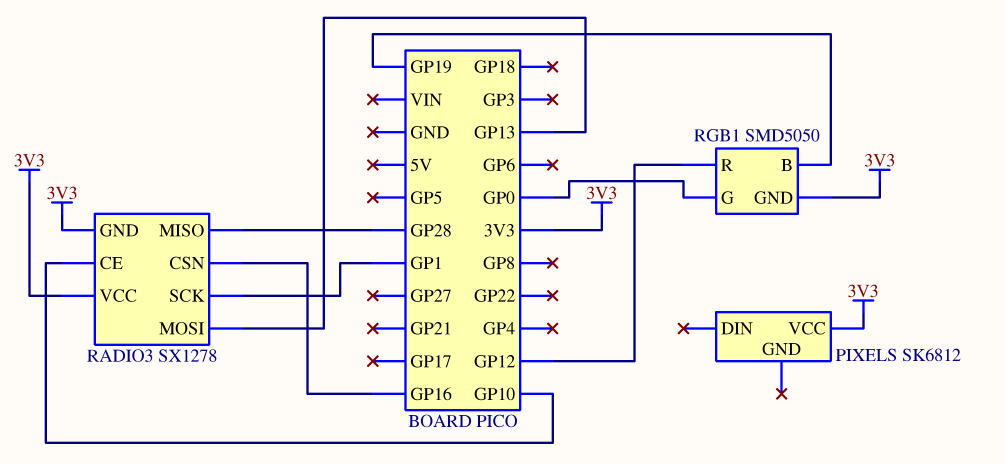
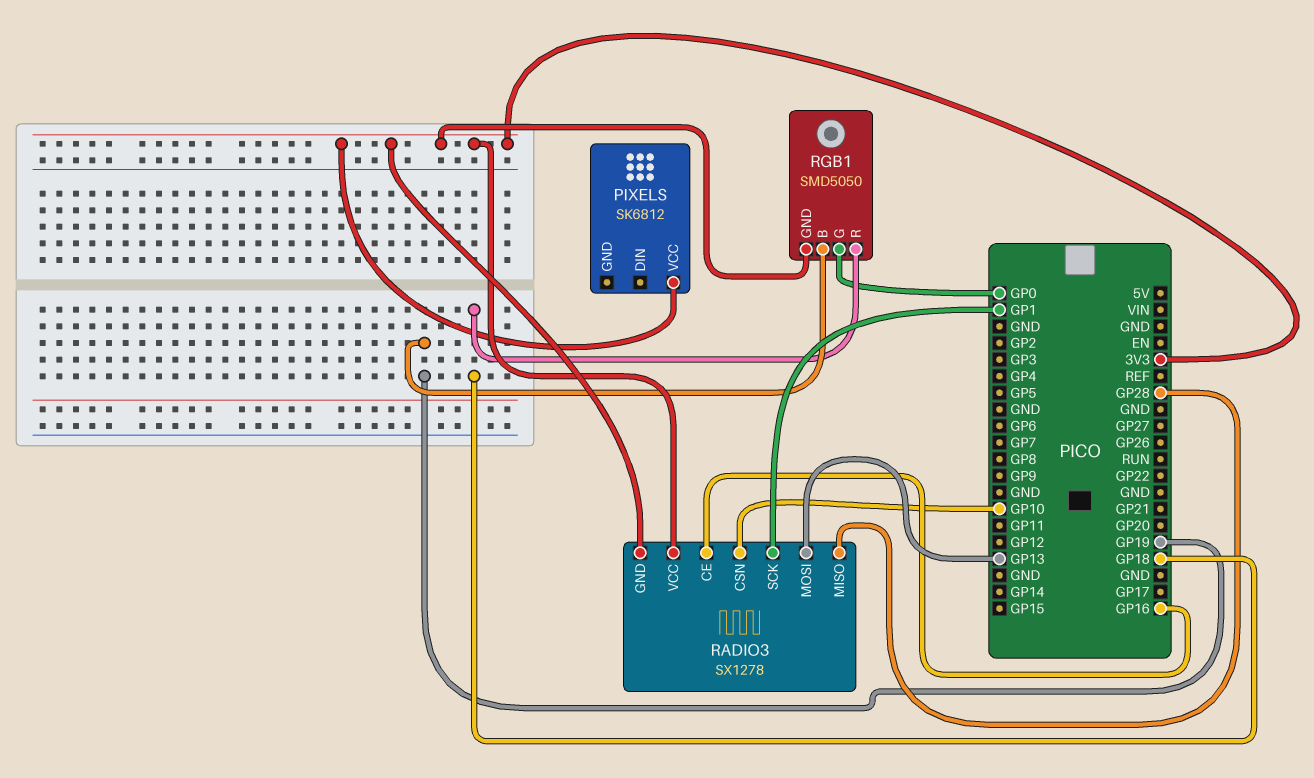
RADIO3 pin CE: GP10 -> GP16
RADIO3 pin CSN: GP16 -> GP10
RGB1 pin R: GP12 -> GP18

